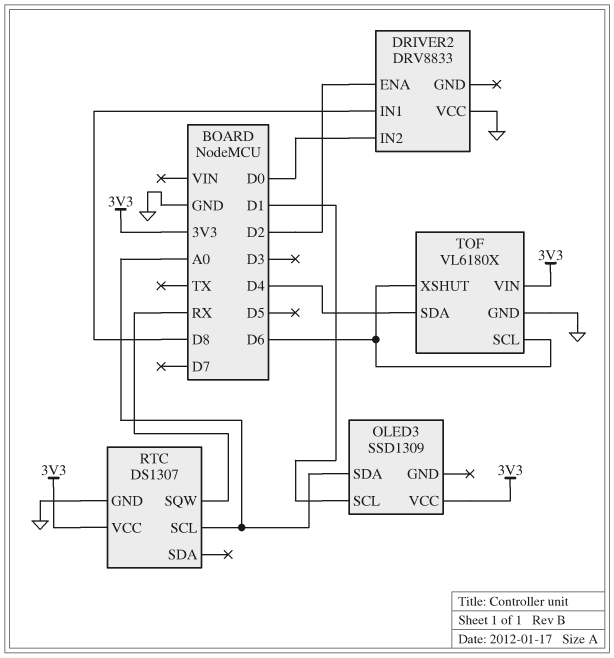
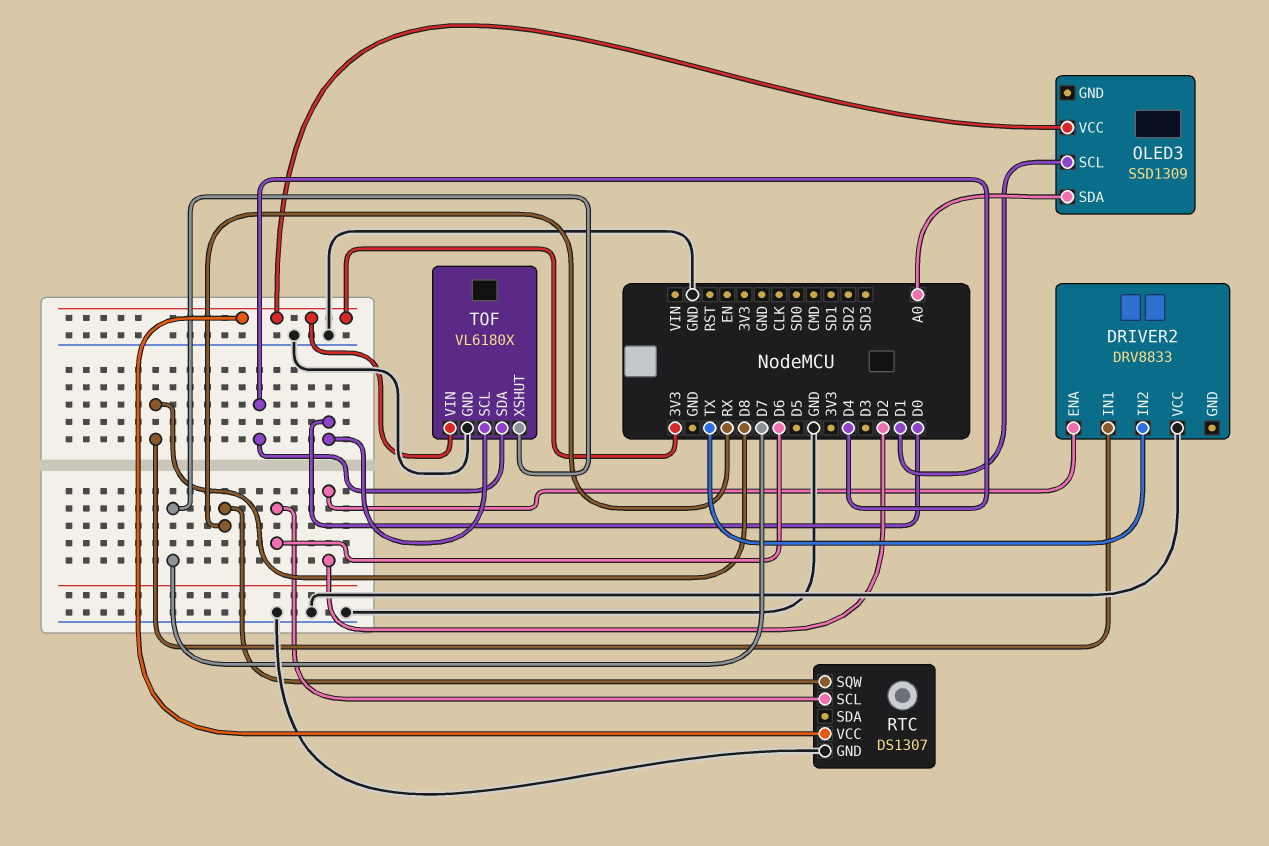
DRIVER2 pin IN2: D0 -> TX
RTC pin SCL: A0 -> D6
TOF pin SCL: D6 -> D0
TOF pin XSHUT: D6 -> D7

